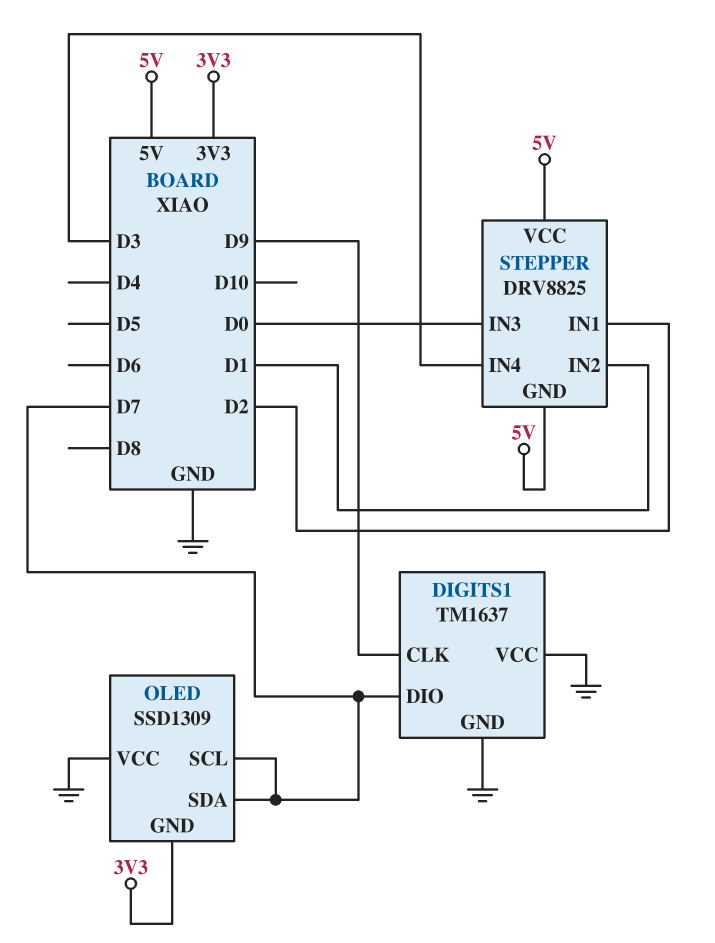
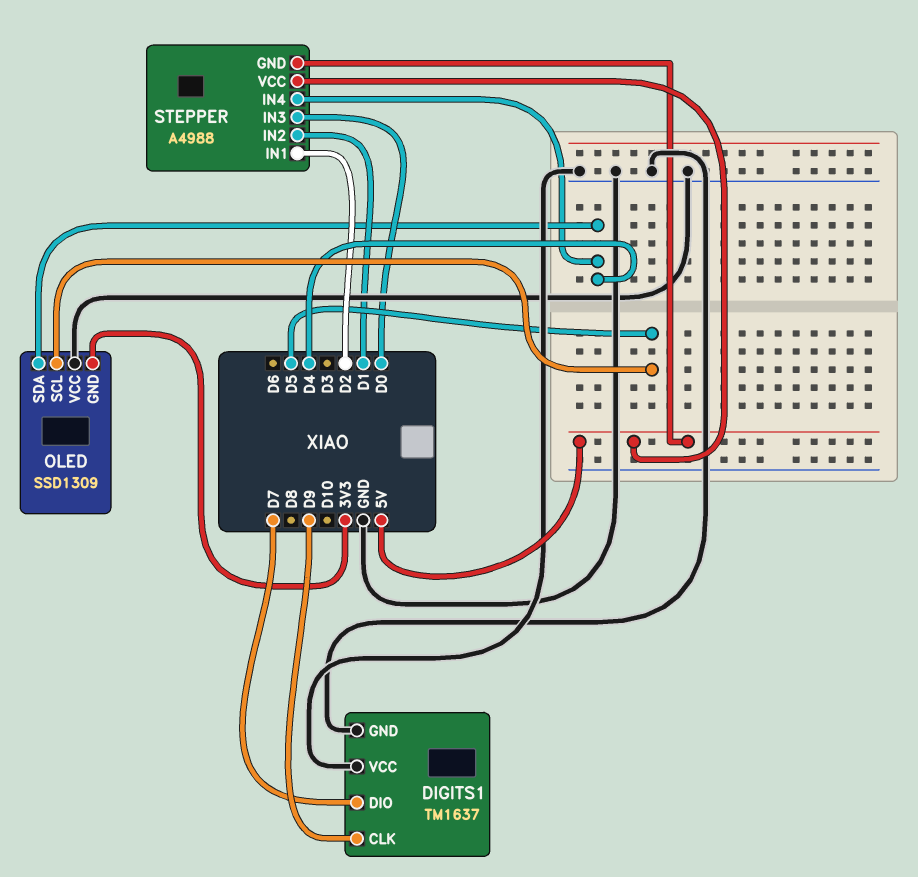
OLED pin SCL: D7 -> D5
OLED pin SDA: D7 -> D4
STEPPER: DRV8825 -> A4988
STEPPER pin IN4: D3 -> D4

